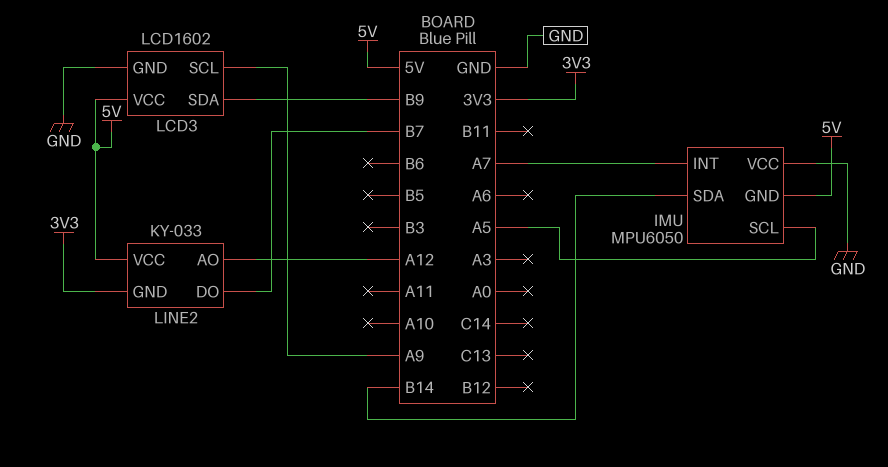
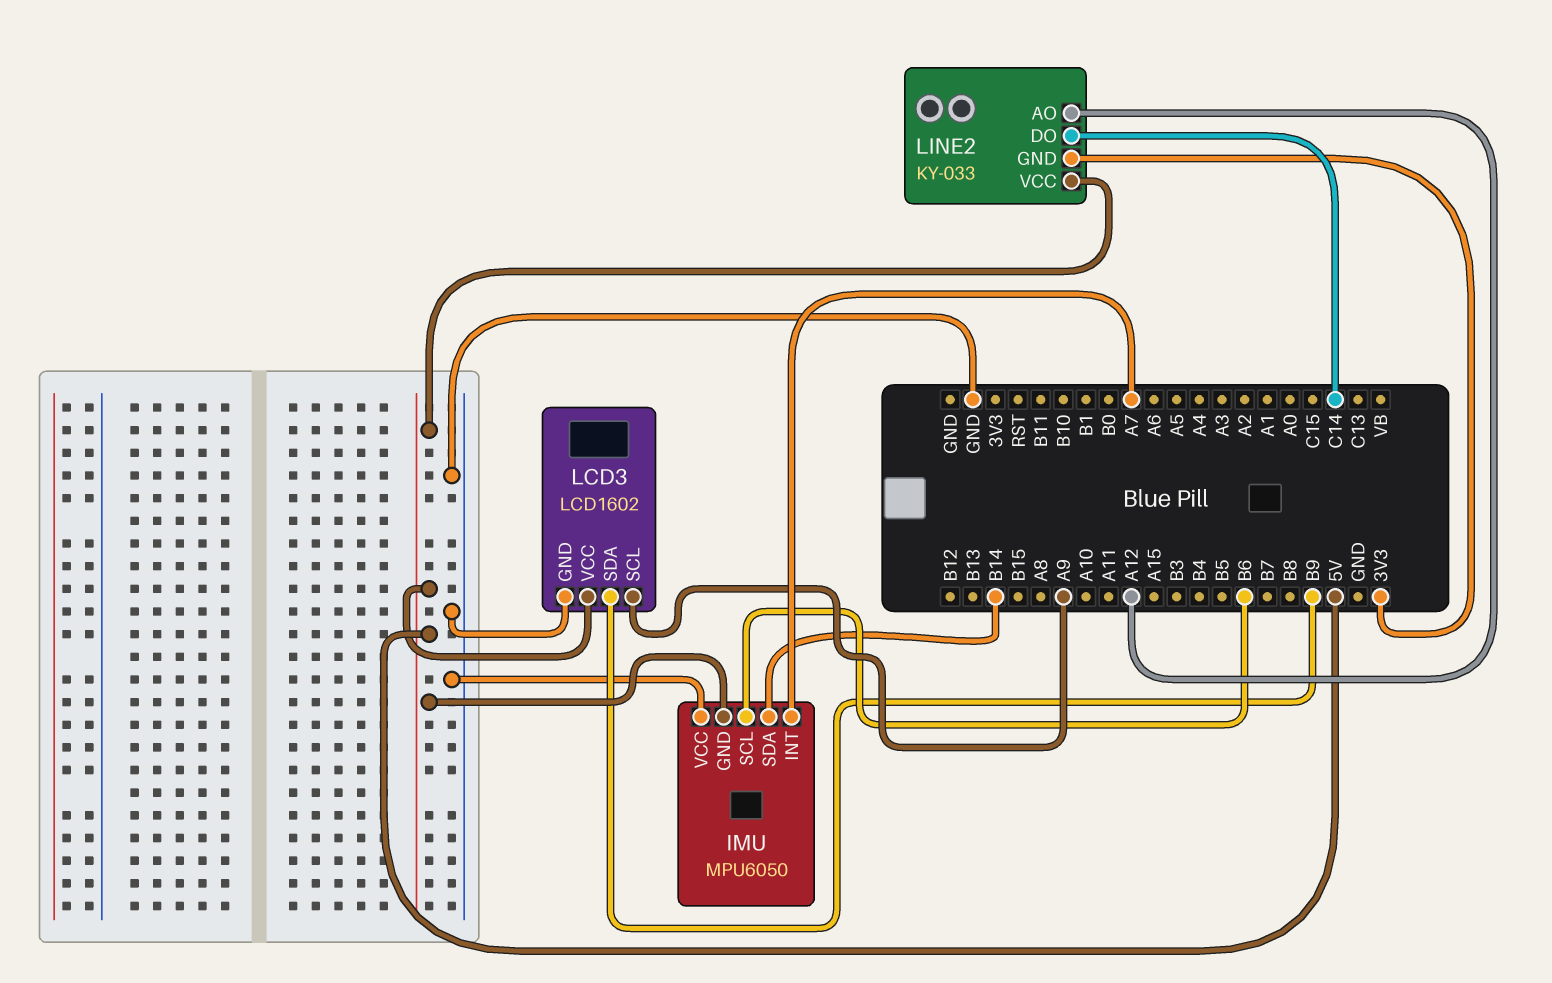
IMU pin SCL: A5 -> B6
LINE2 pin DO: B7 -> C14

